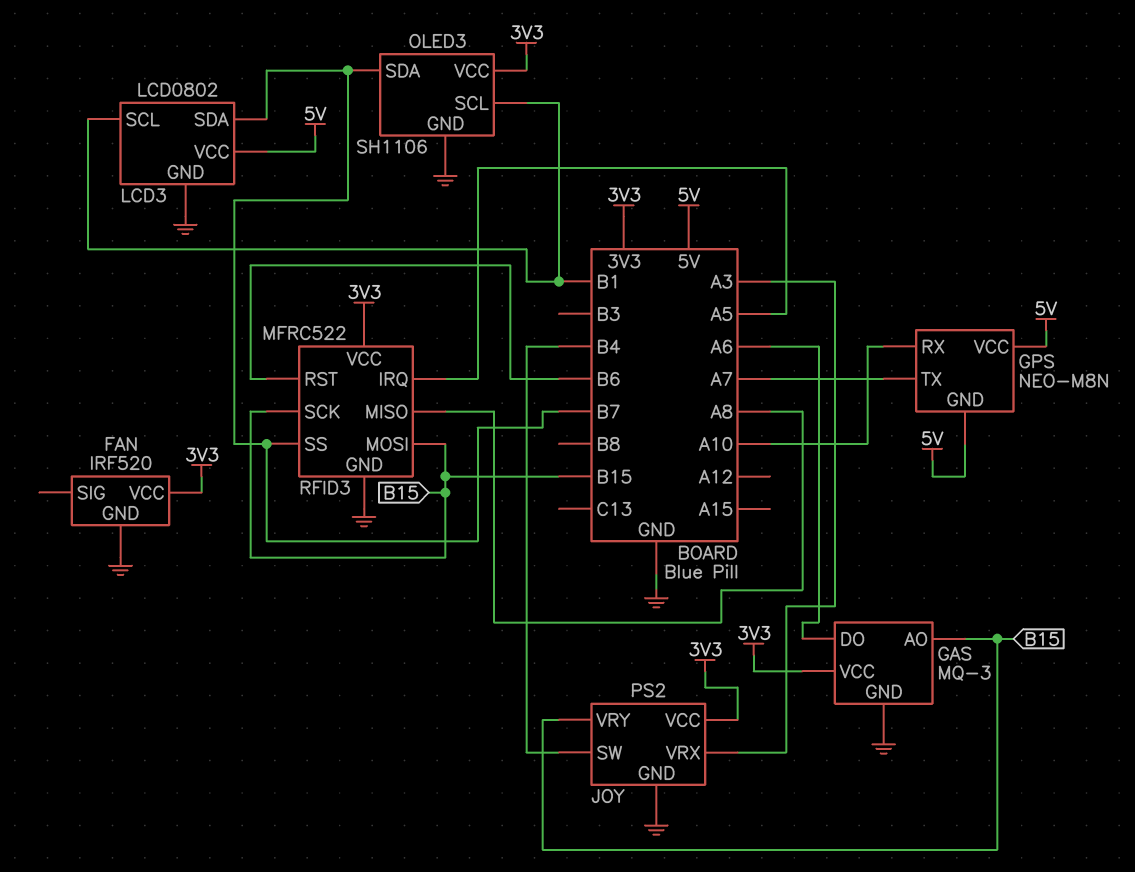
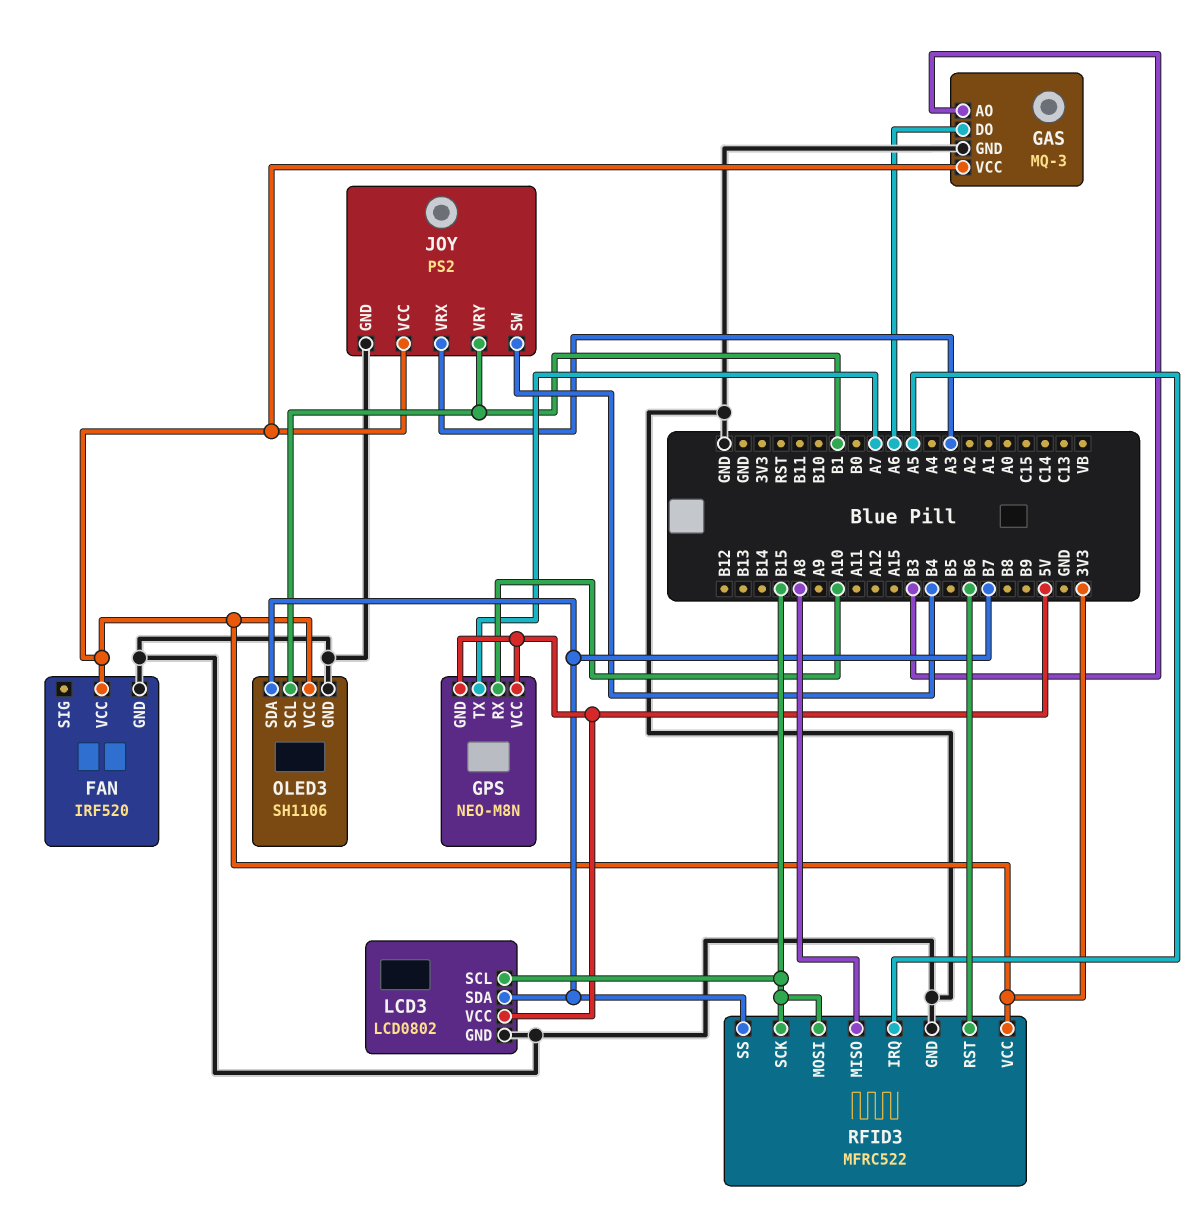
GAS pin AO: B15 -> B3
JOY pin VRY: B15 -> B1
LCD3 pin SCL: B1 -> B15

